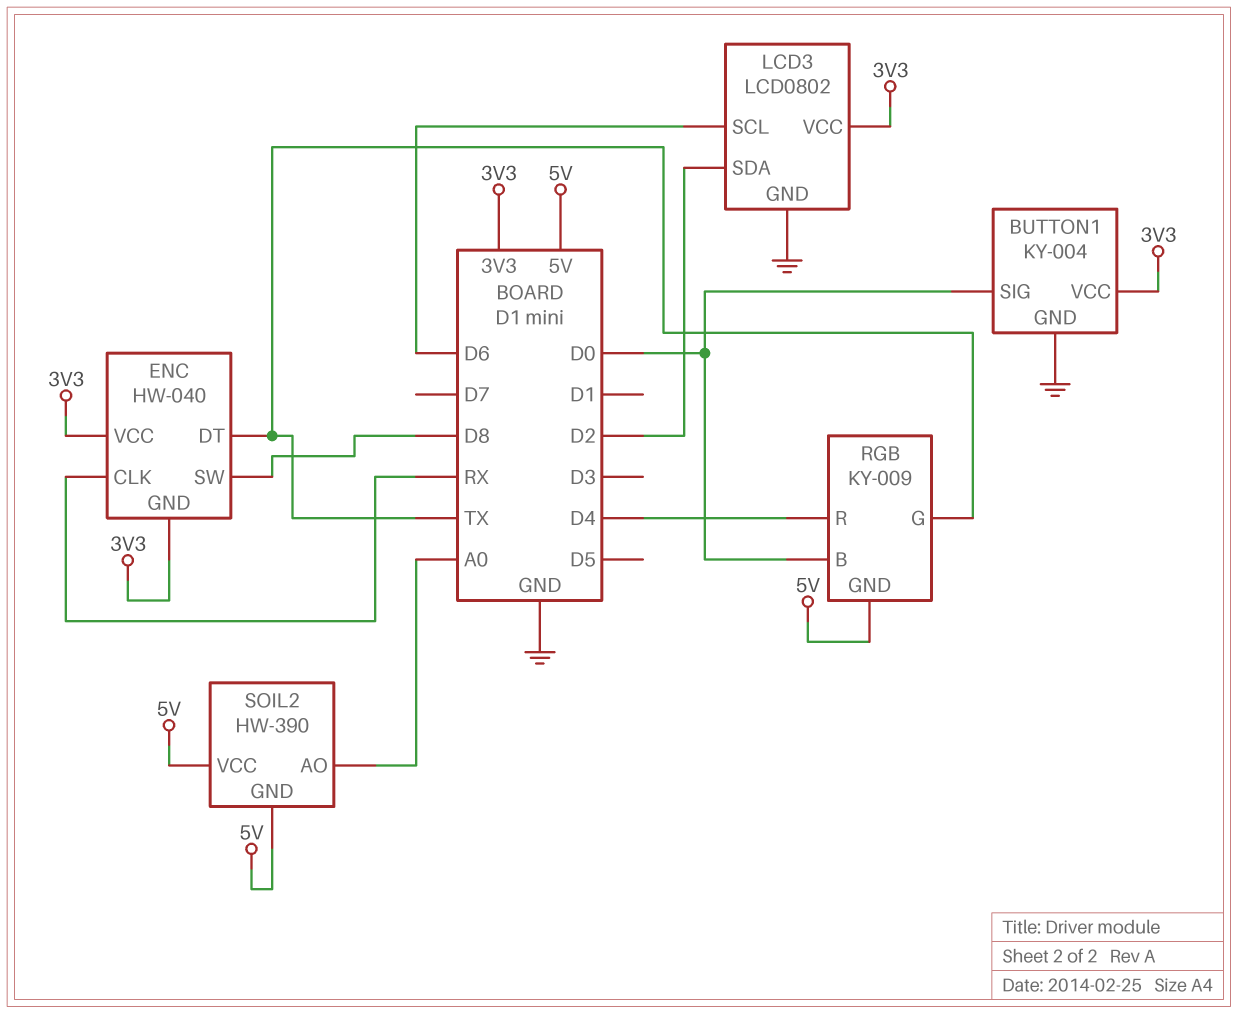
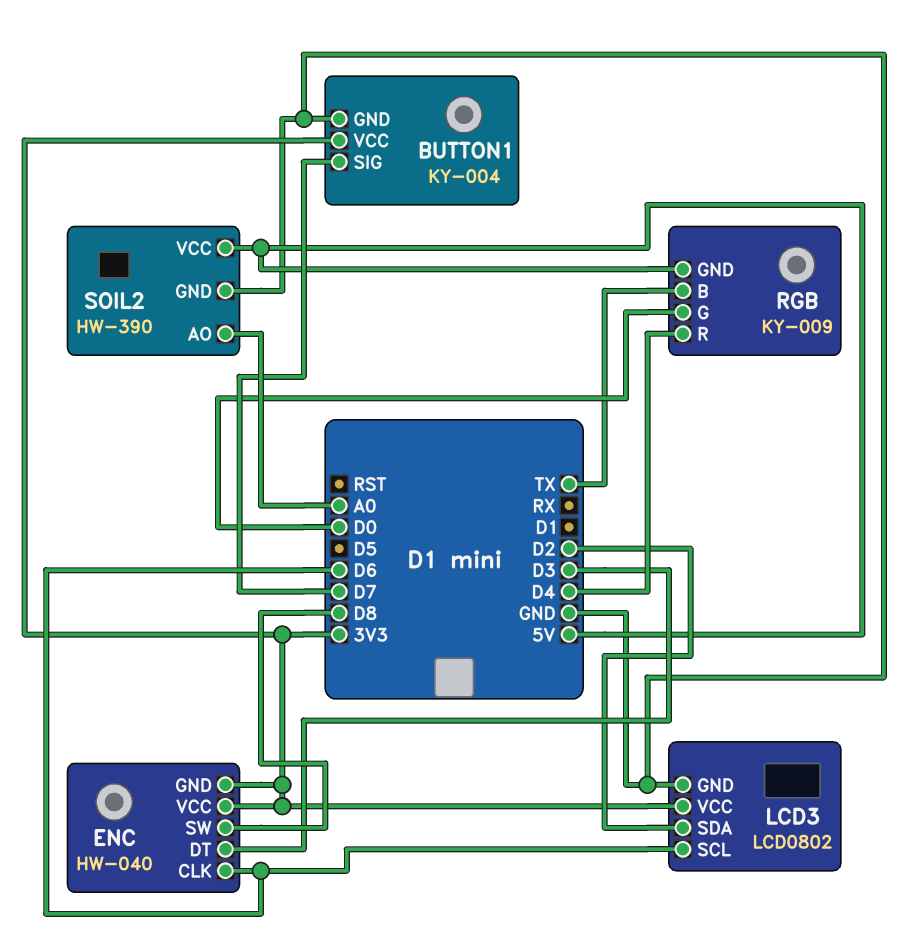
BUTTON1 pin SIG: D0 -> D7
ENC pin CLK: RX -> D6
ENC pin DT: TX -> D3
RGB pin B: D0 -> TX
RGB pin G: TX -> D0
SOIL2 pin GND: 5V -> GND

